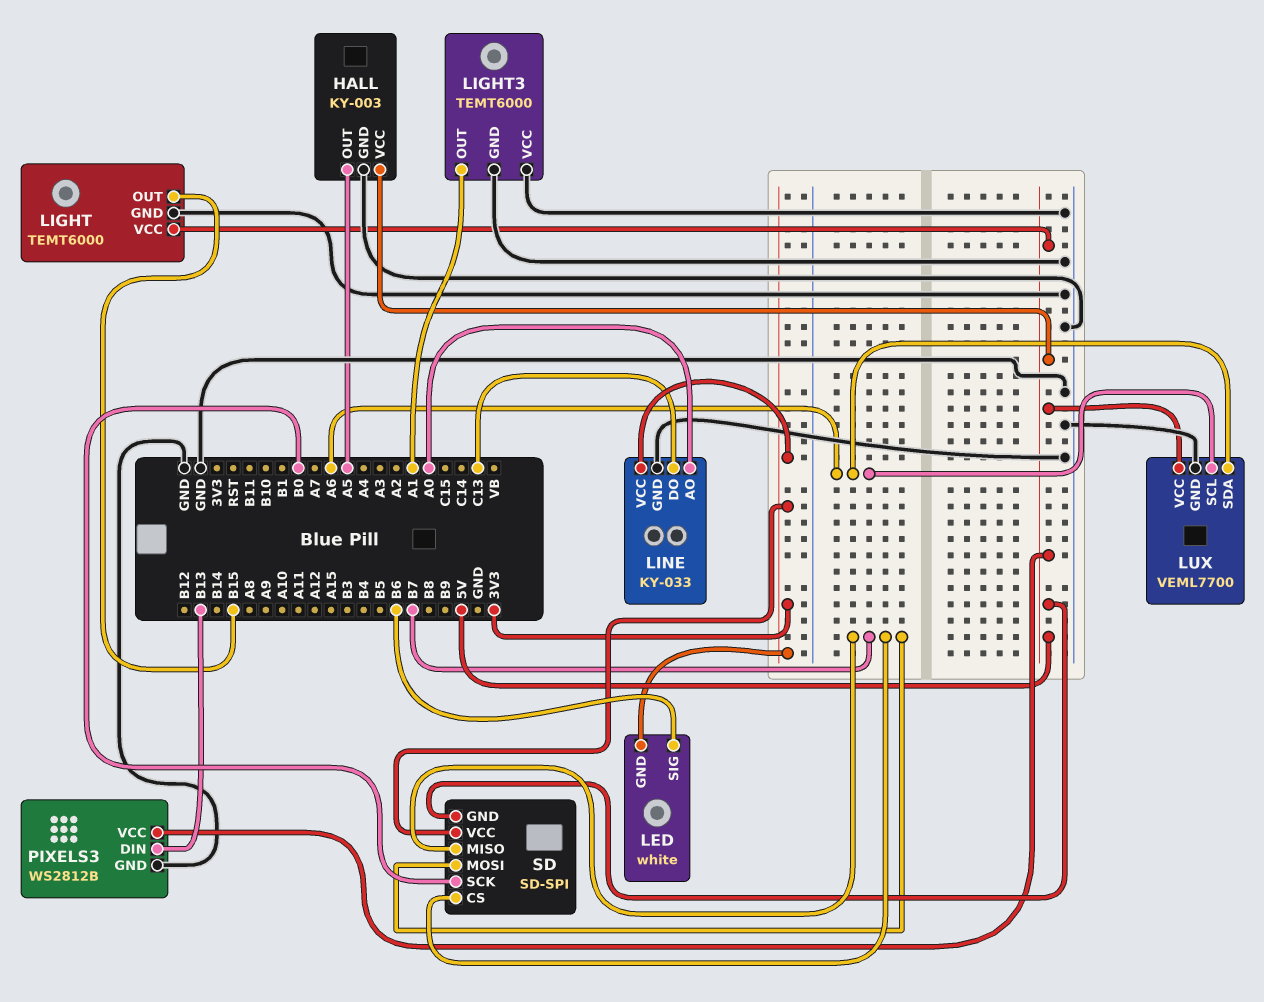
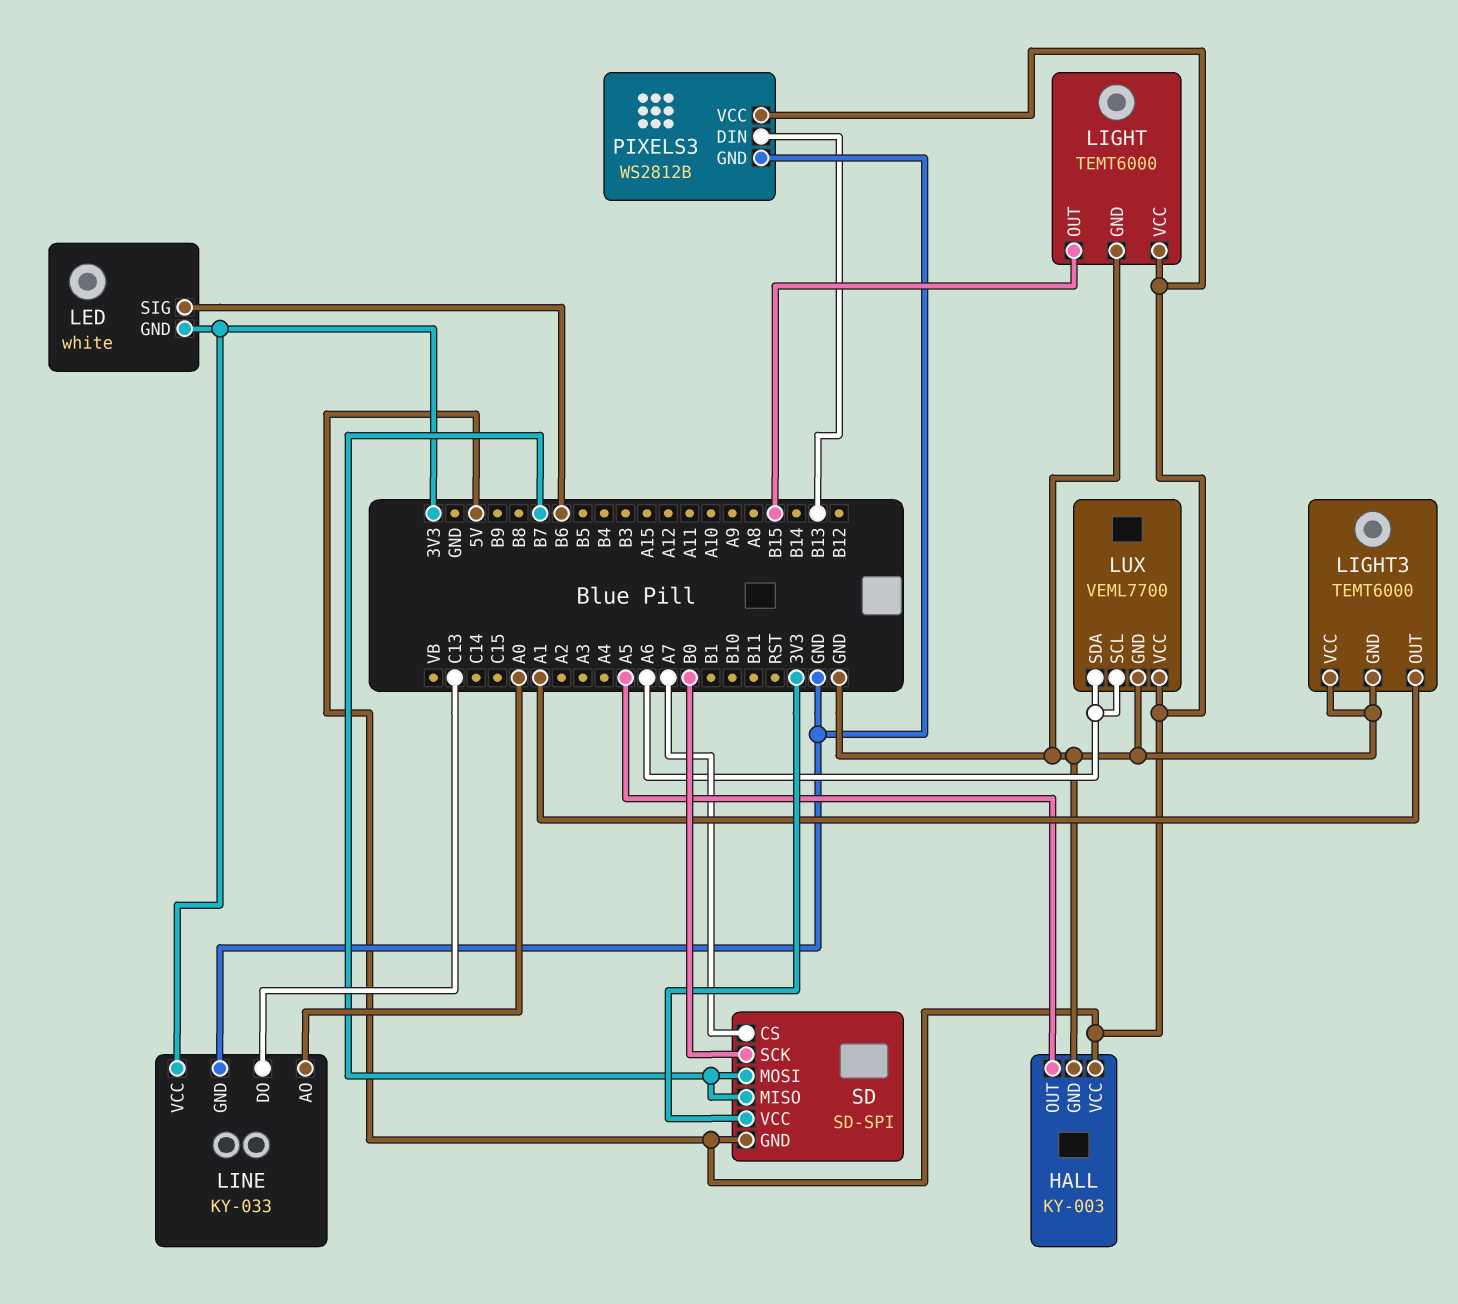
SD pin CS: B7 -> A7

